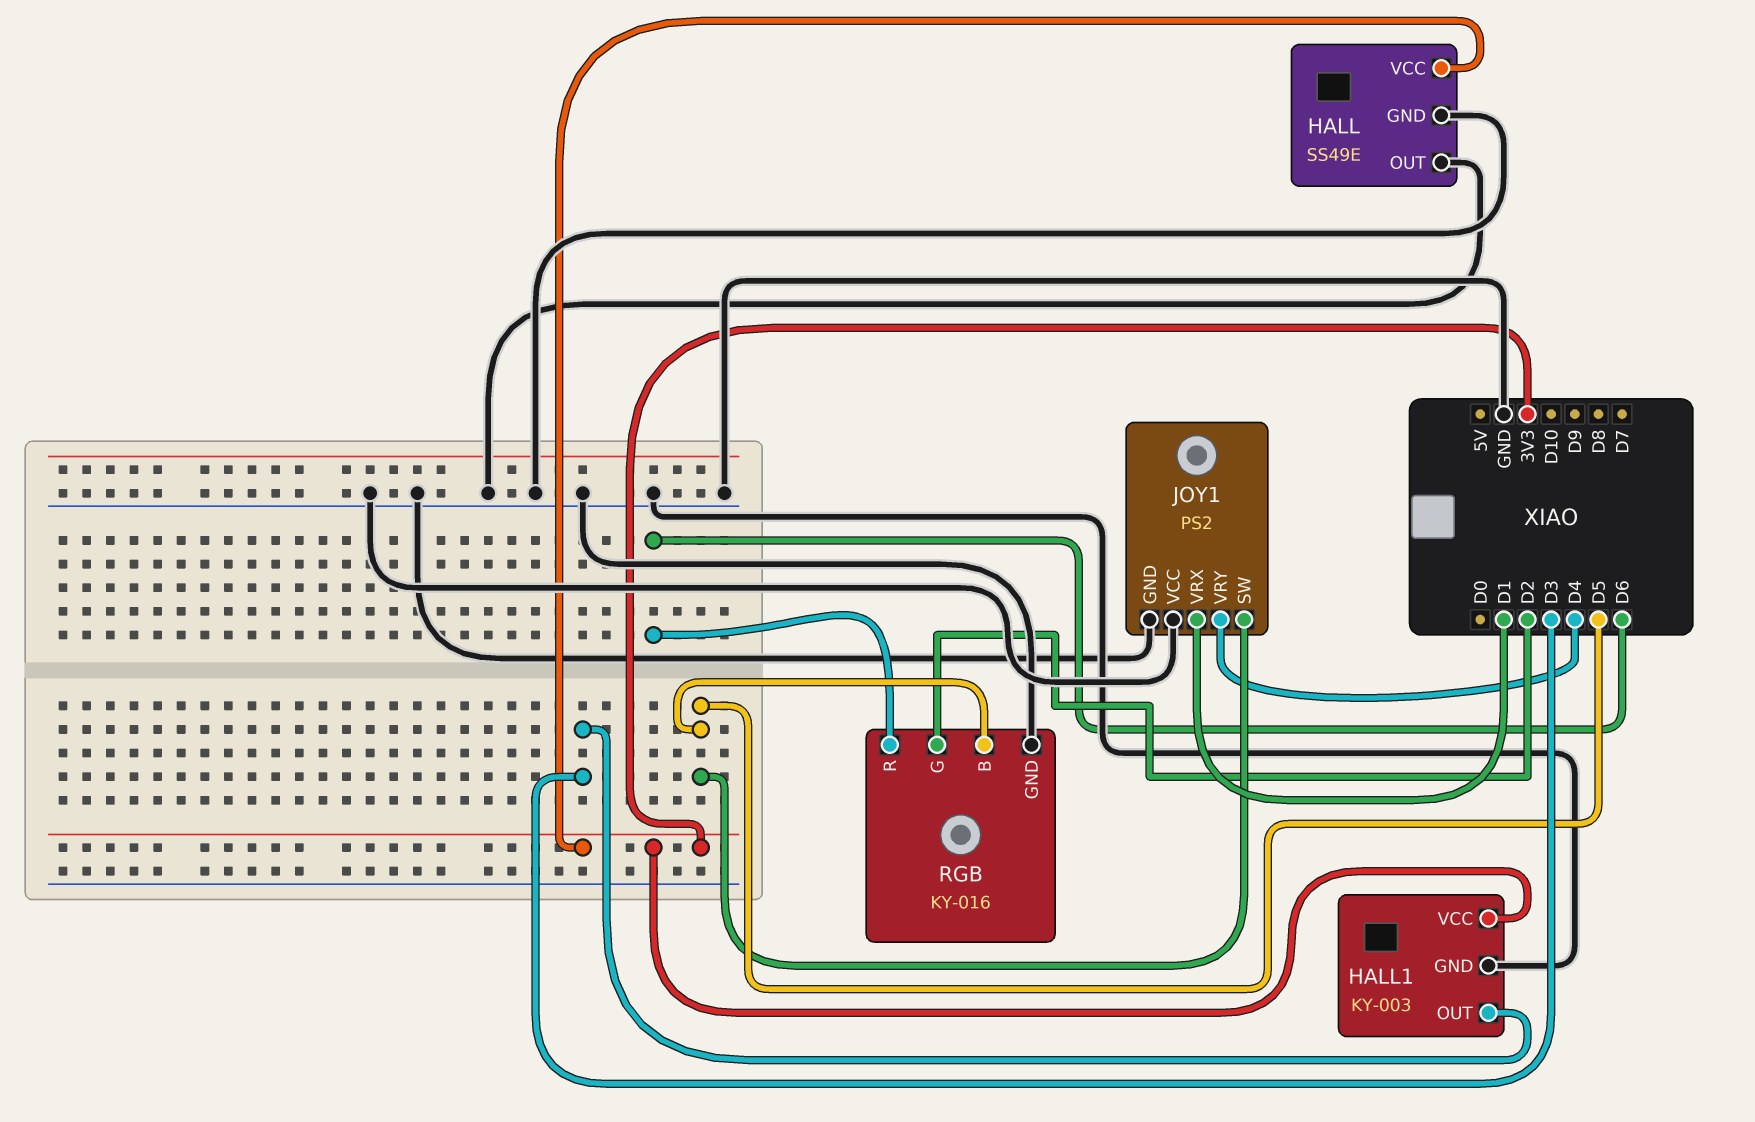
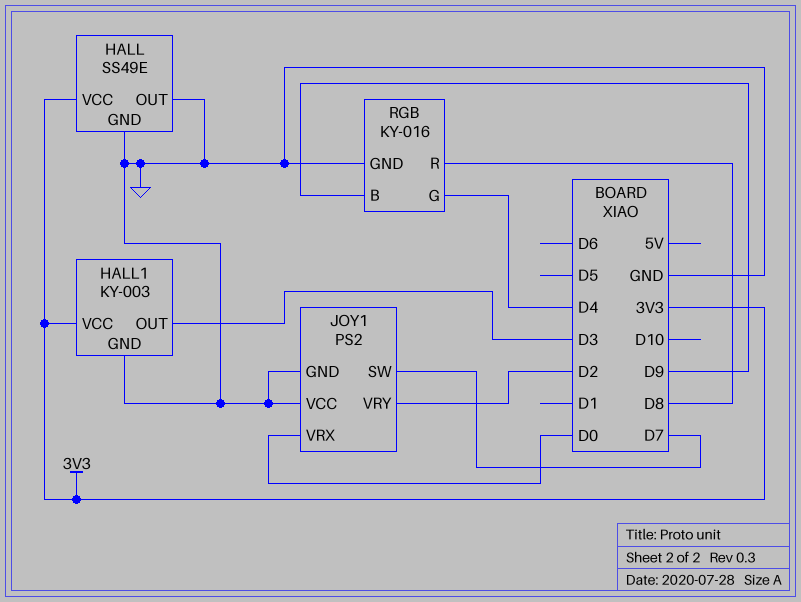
JOY1 pin SW: D5 -> D7
JOY1 pin VRX: D1 -> D0
JOY1 pin VRY: D4 -> D2
RGB pin B: D5 -> D9
RGB pin G: D2 -> D4
RGB pin R: D6 -> D8

